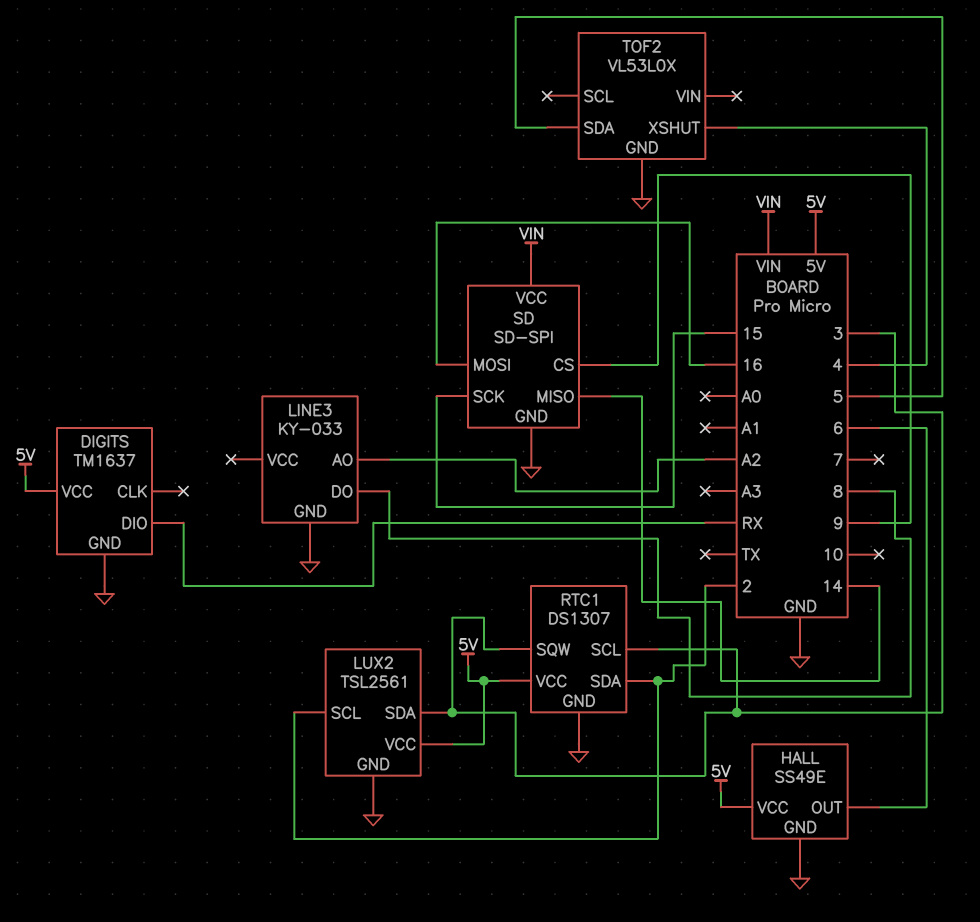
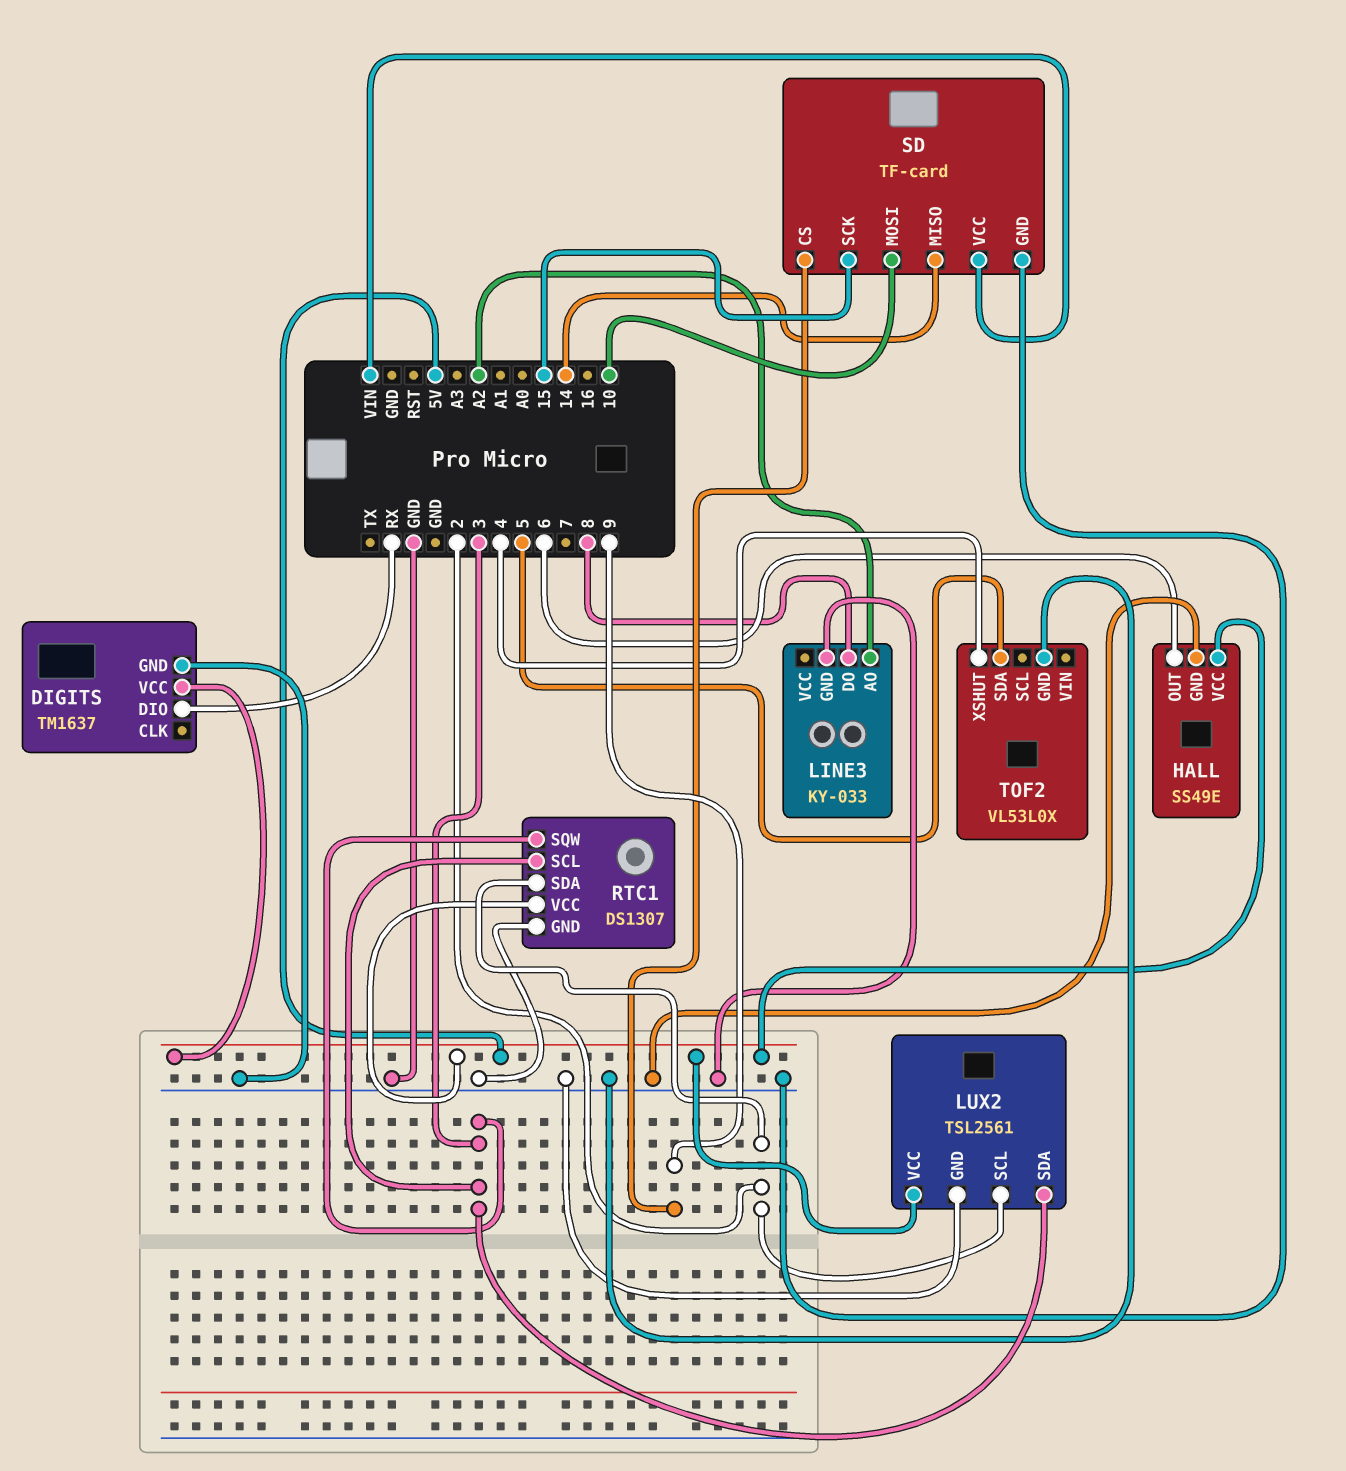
SD: SD-SPI -> TF-card
SD pin MOSI: 16 -> 10

